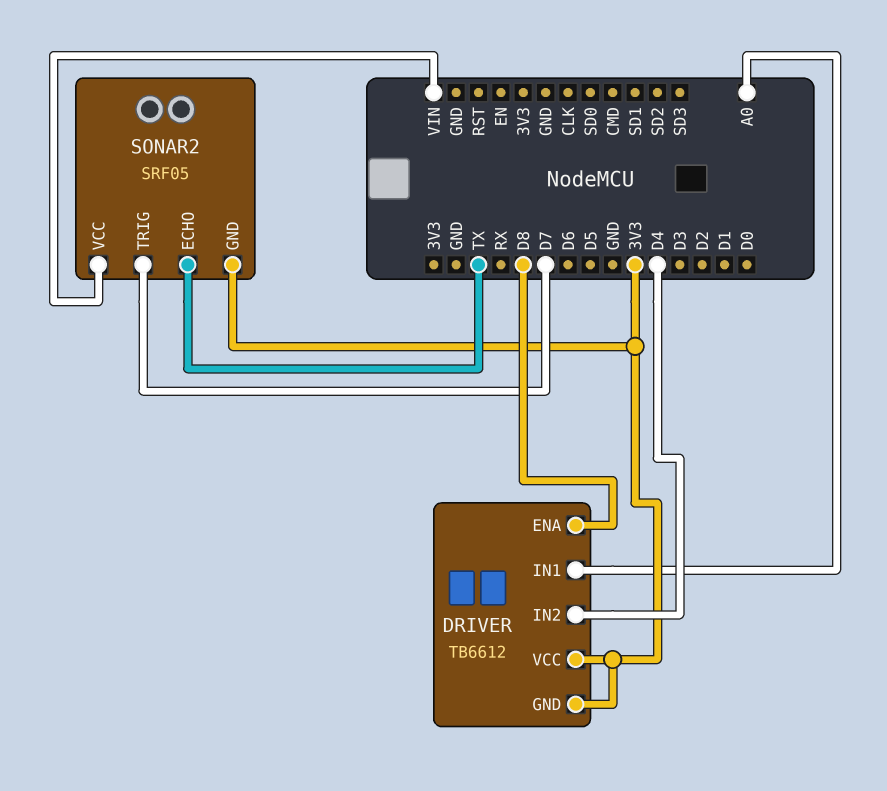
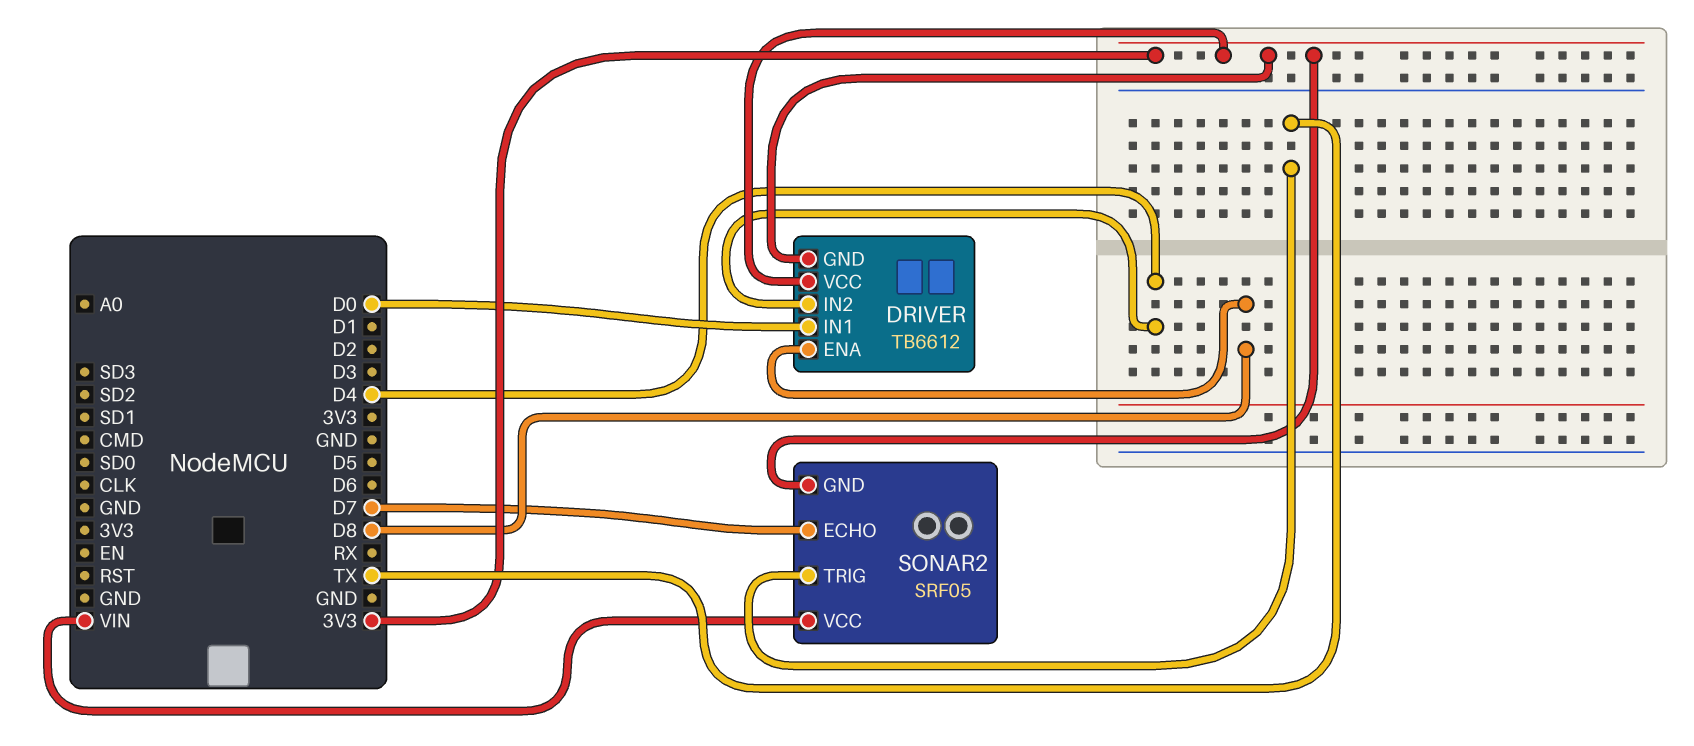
DRIVER pin IN1: A0 -> D0
SONAR2 pin ECHO: TX -> D7
SONAR2 pin TRIG: D7 -> TX

